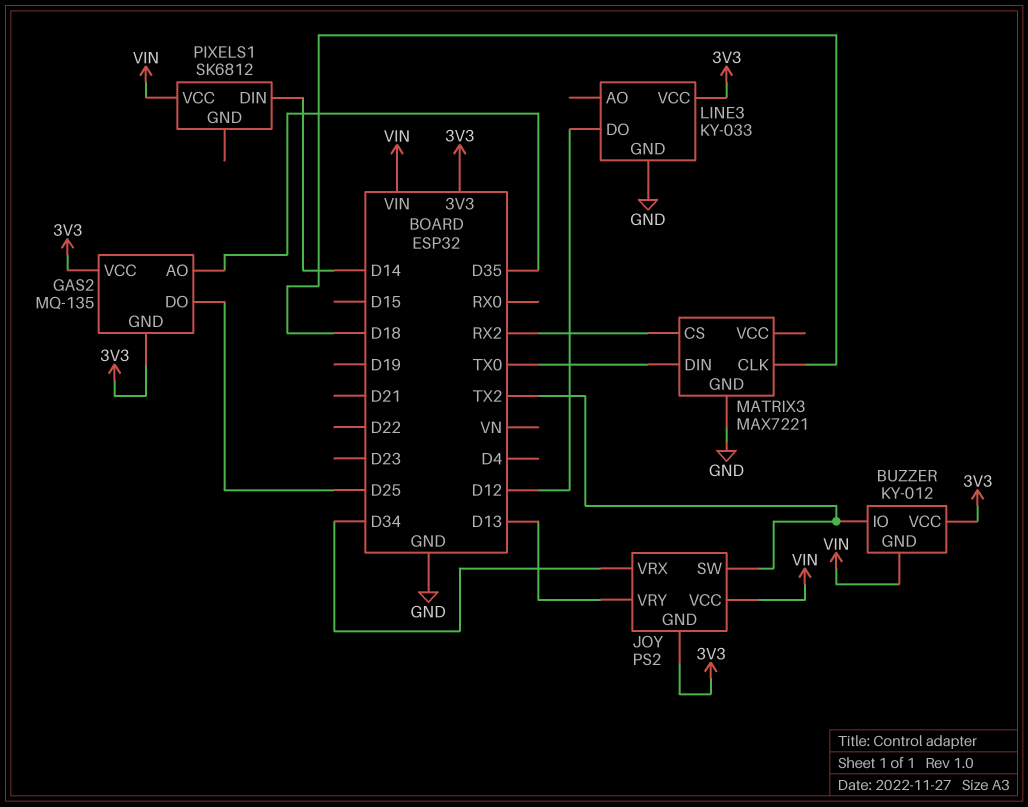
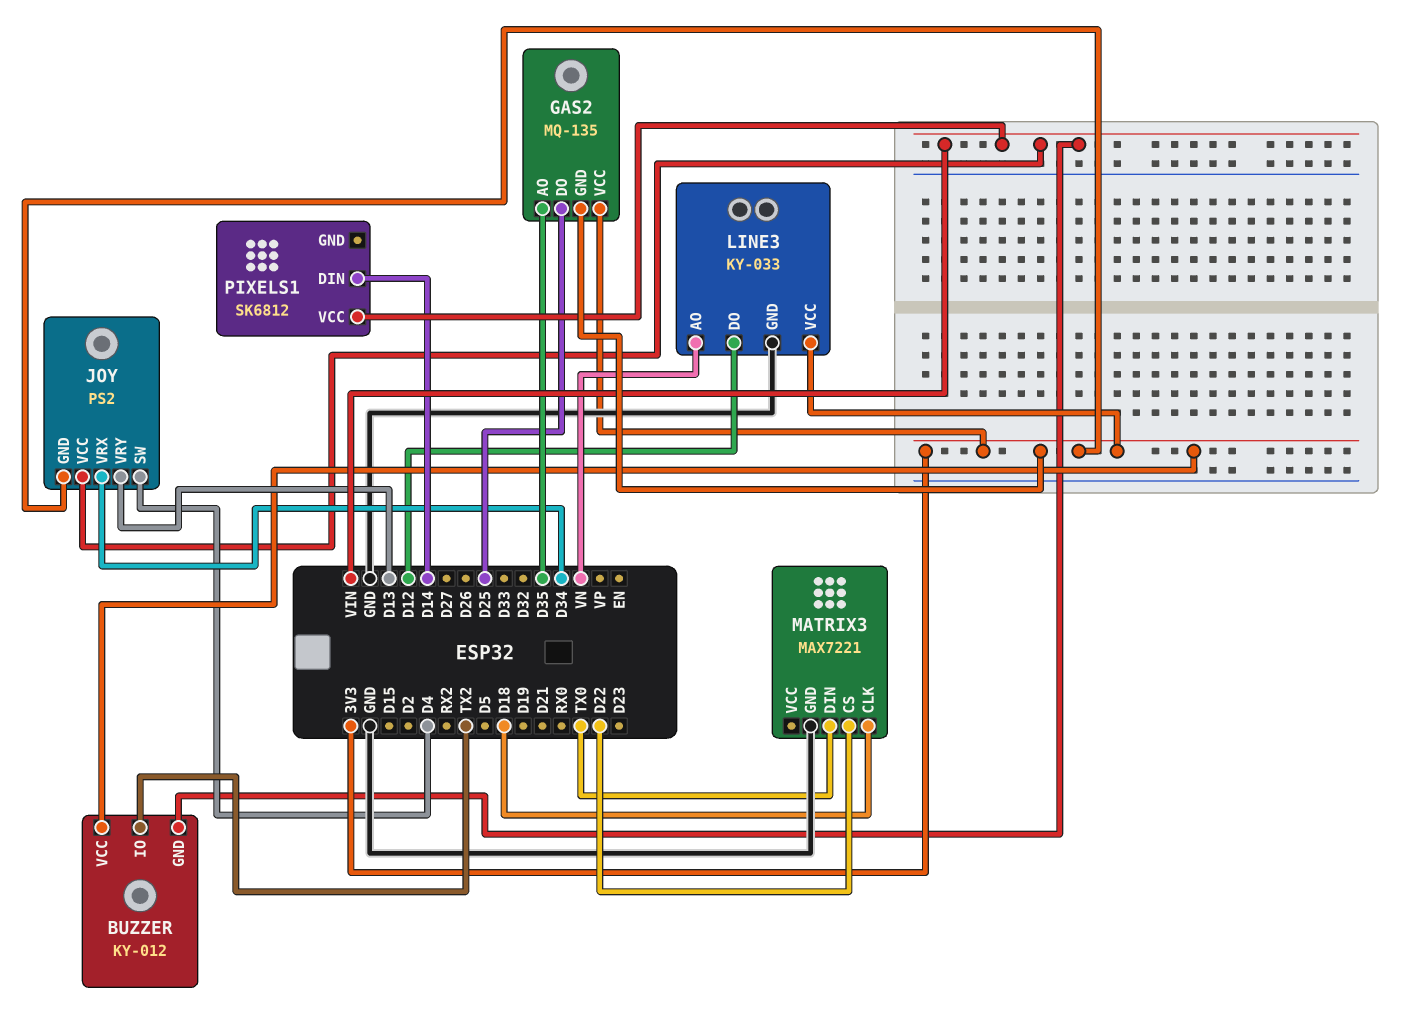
JOY pin SW: TX2 -> D4
LINE3 pin AO: none -> VN
MATRIX3 pin CS: RX2 -> D22

